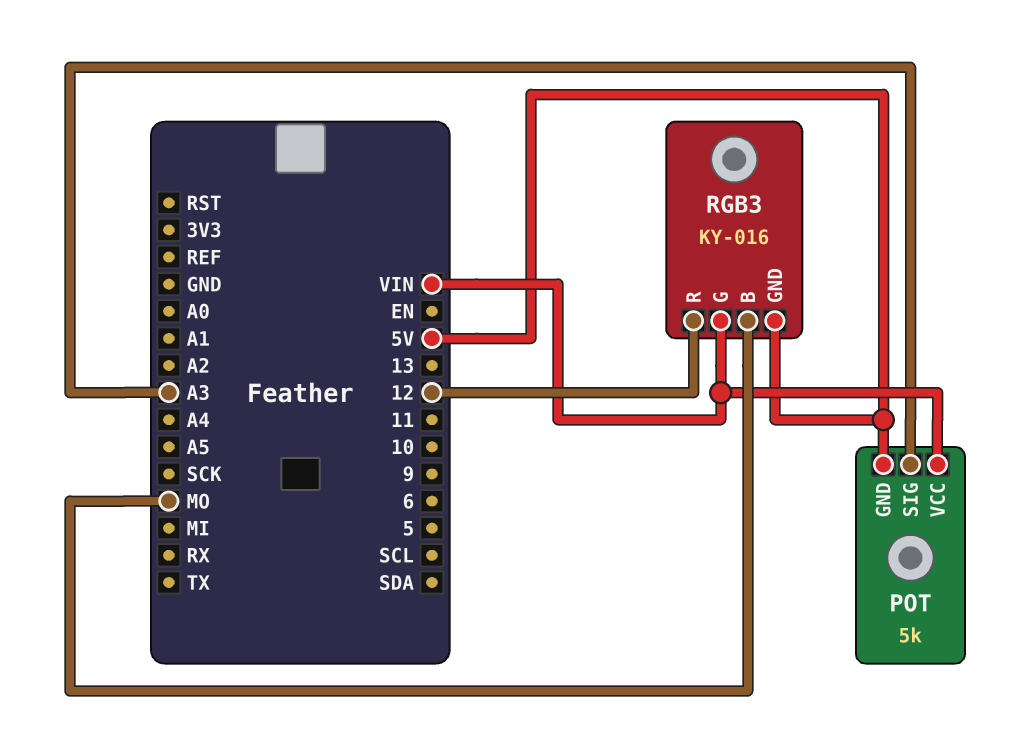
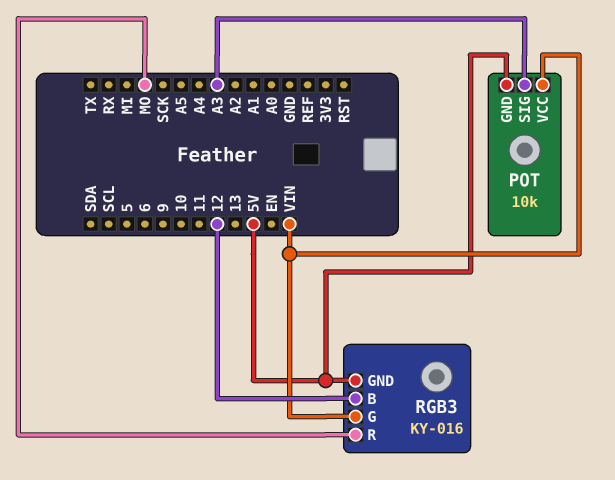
POT: 5k -> 10k
RGB3 pin B: MO -> 12
RGB3 pin R: 12 -> MO

